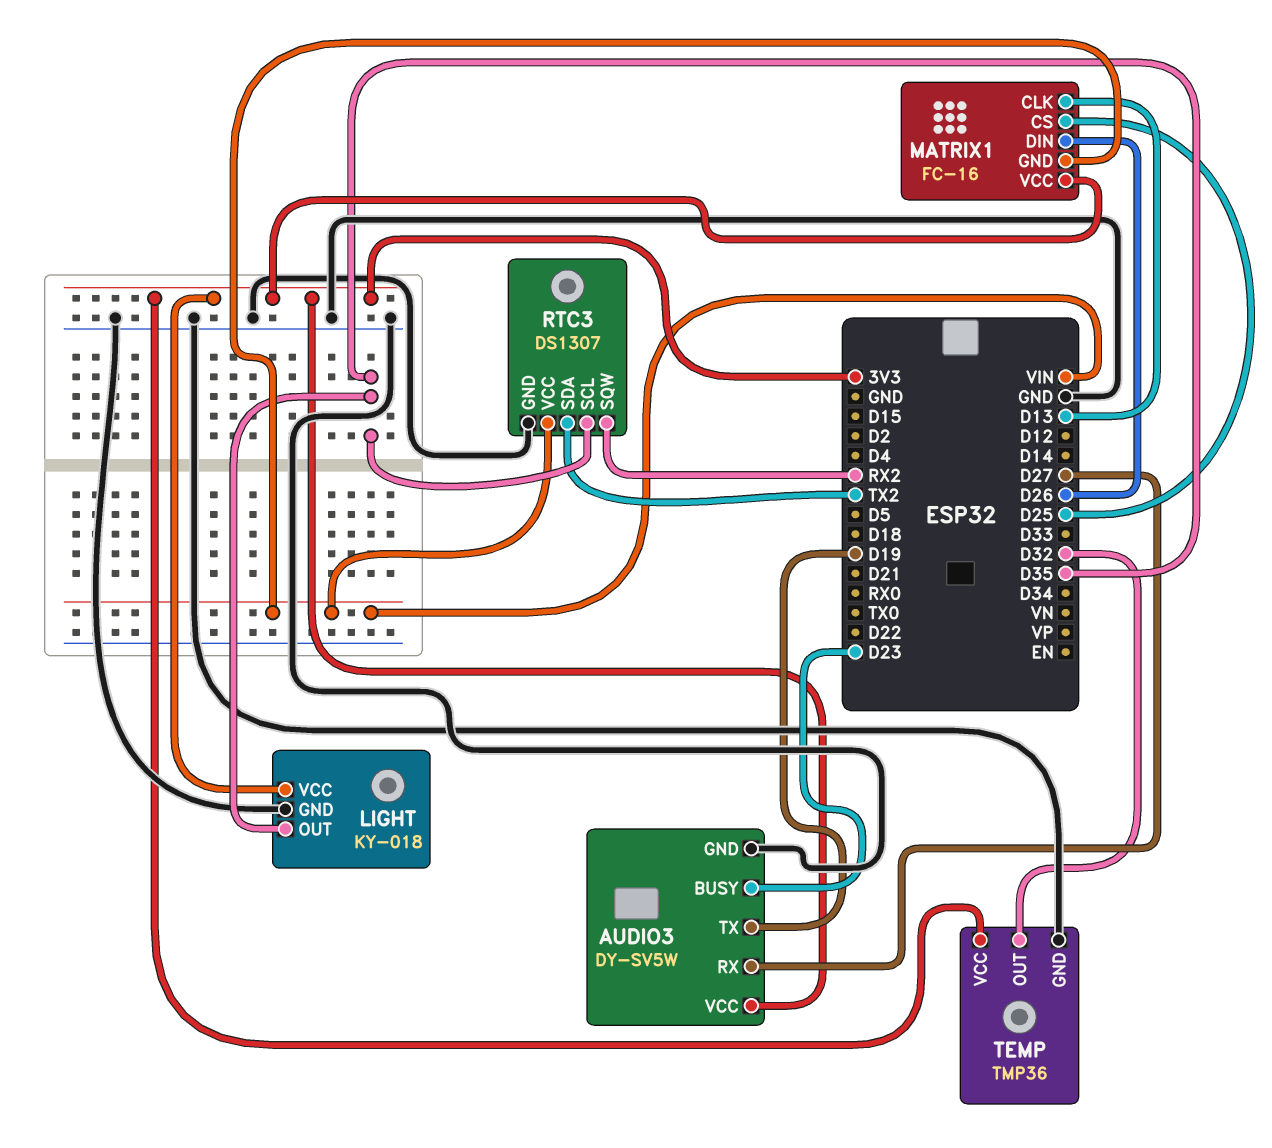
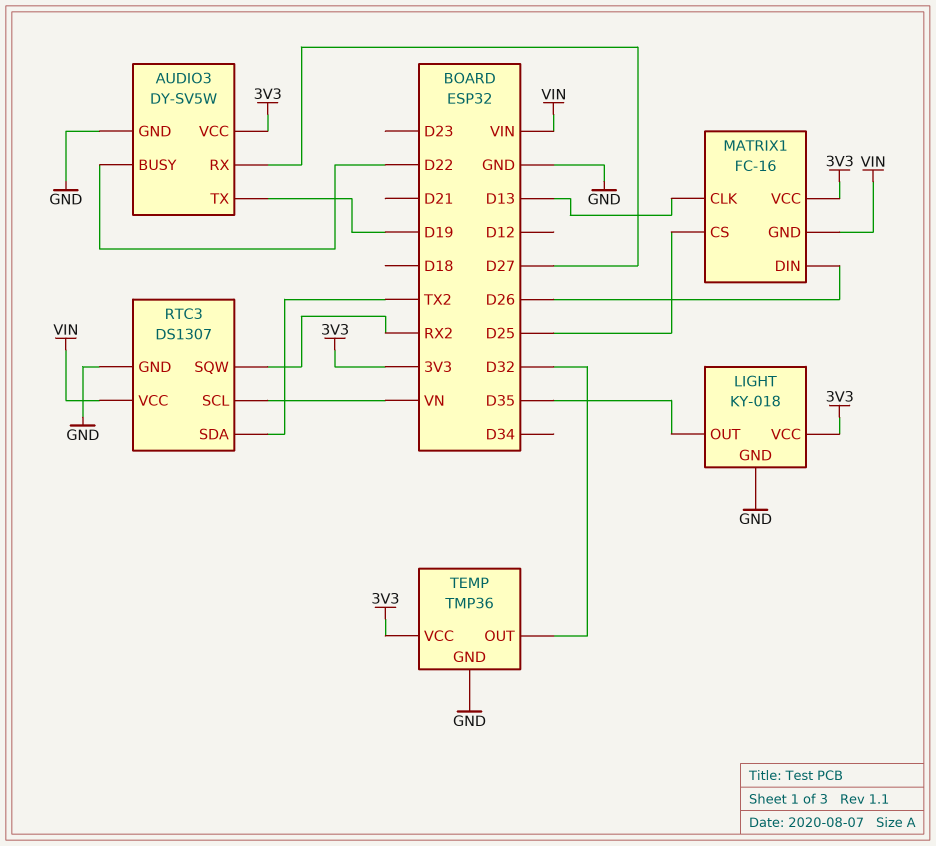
AUDIO3 pin BUSY: D23 -> D22
RTC3 pin SCL: D35 -> VN

